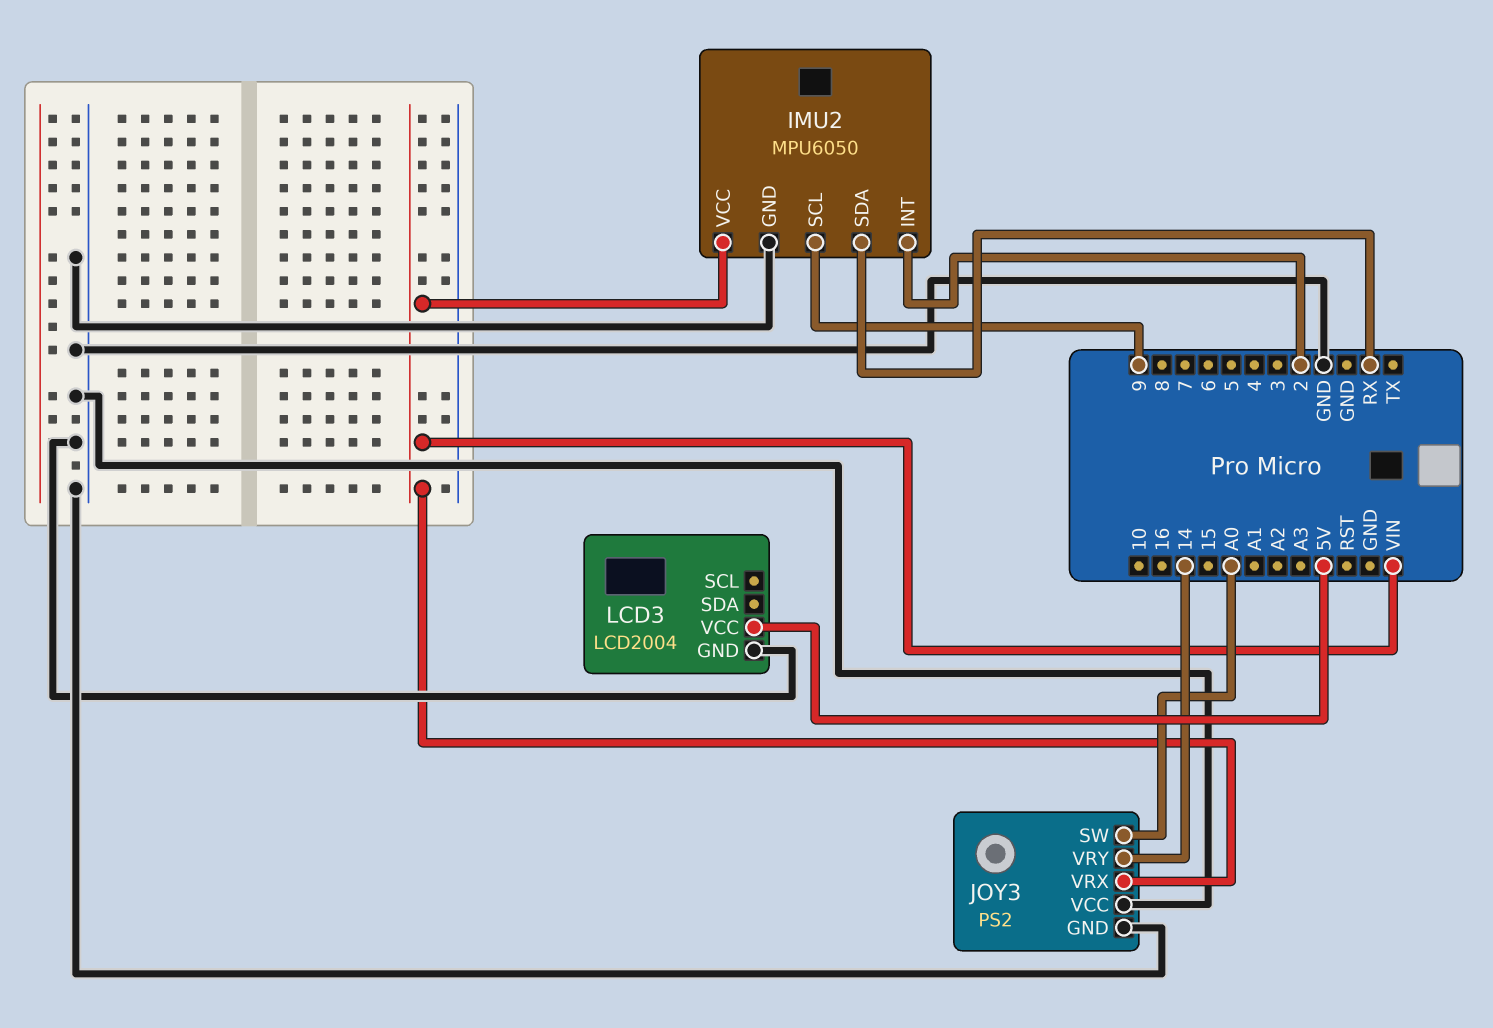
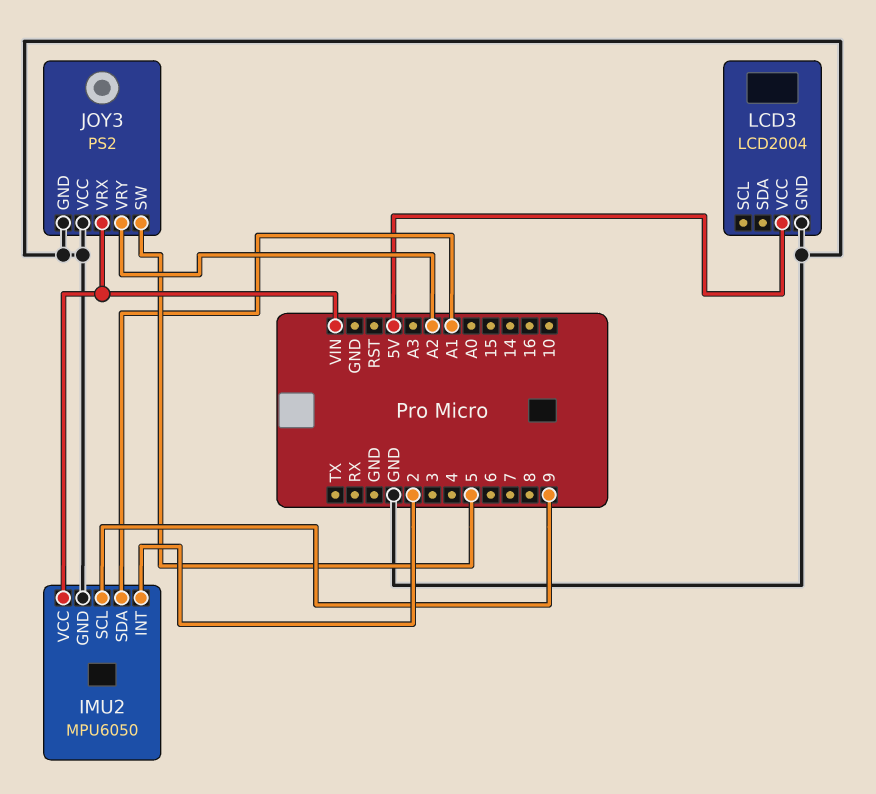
IMU2 pin SDA: RX -> A1
JOY3 pin SW: A0 -> 5
JOY3 pin VRY: 14 -> A2

